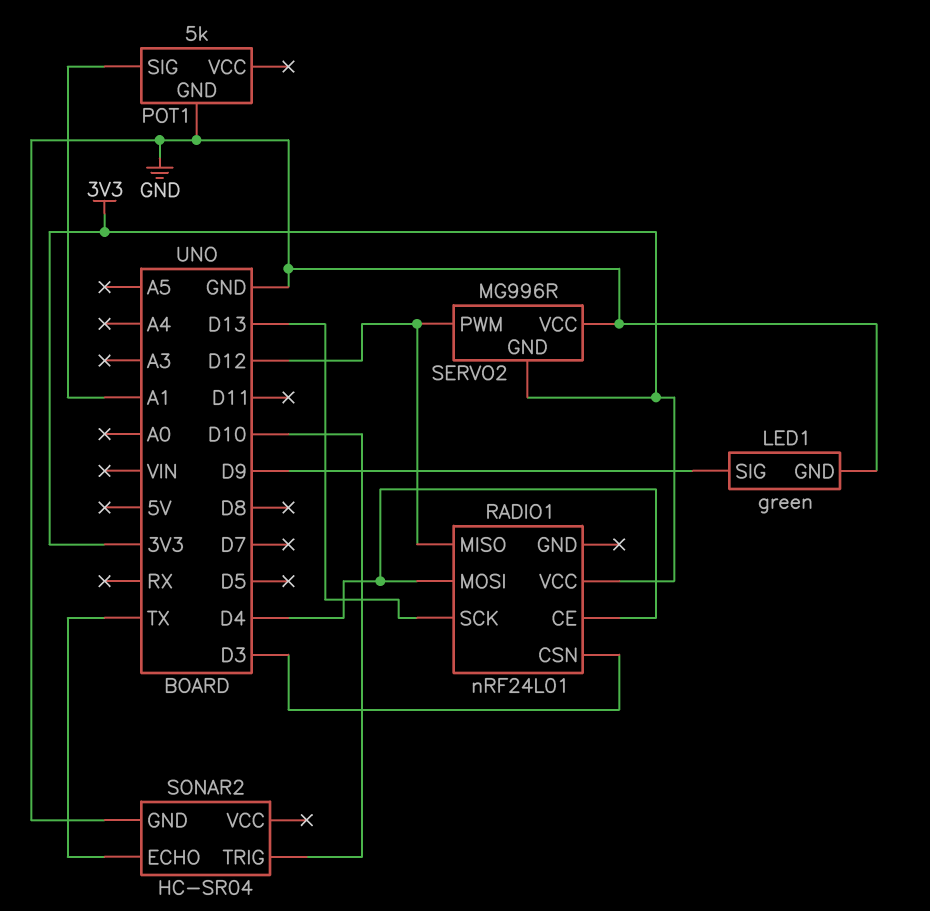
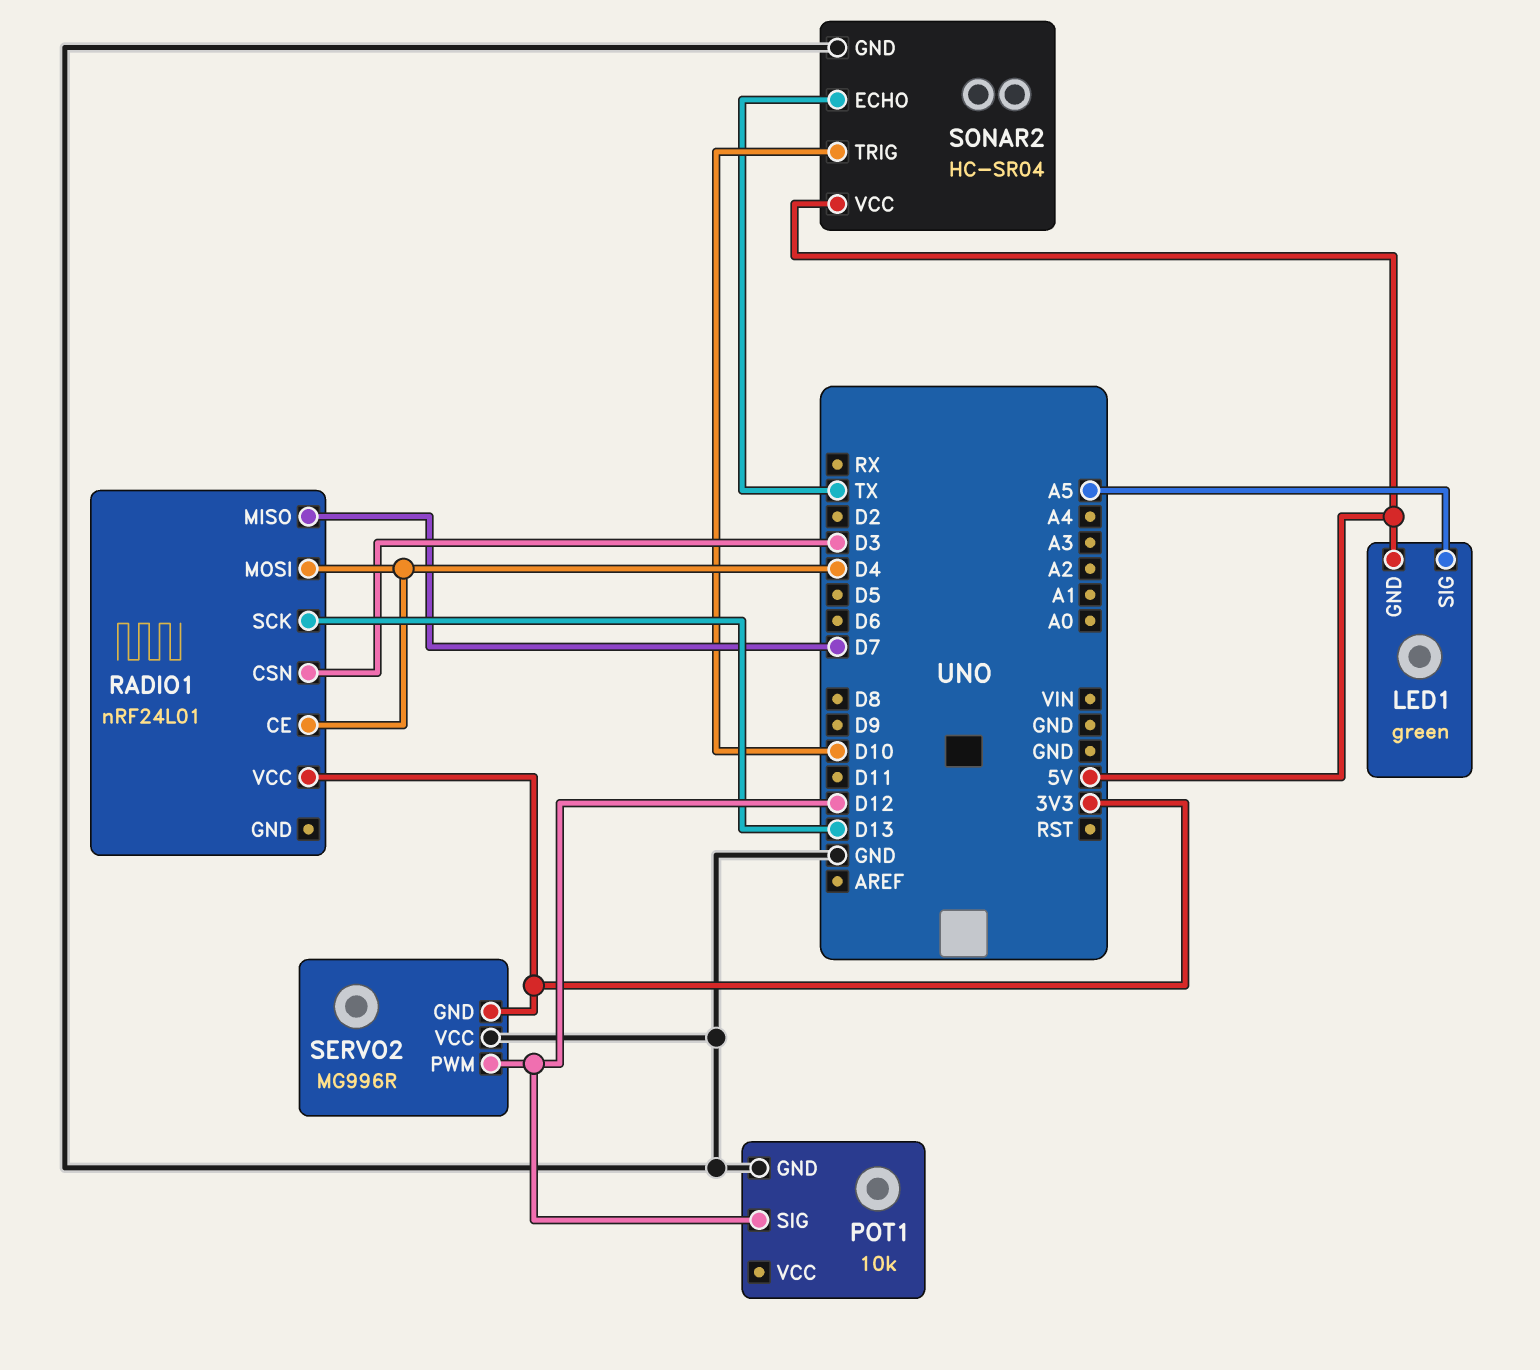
LED1 pin GND: GND -> 5V
LED1 pin SIG: D9 -> A5
POT1: 5k -> 10k
POT1 pin SIG: A1 -> D12
RADIO1 pin MISO: D12 -> D7
SONAR2 pin VCC: none -> 5V

